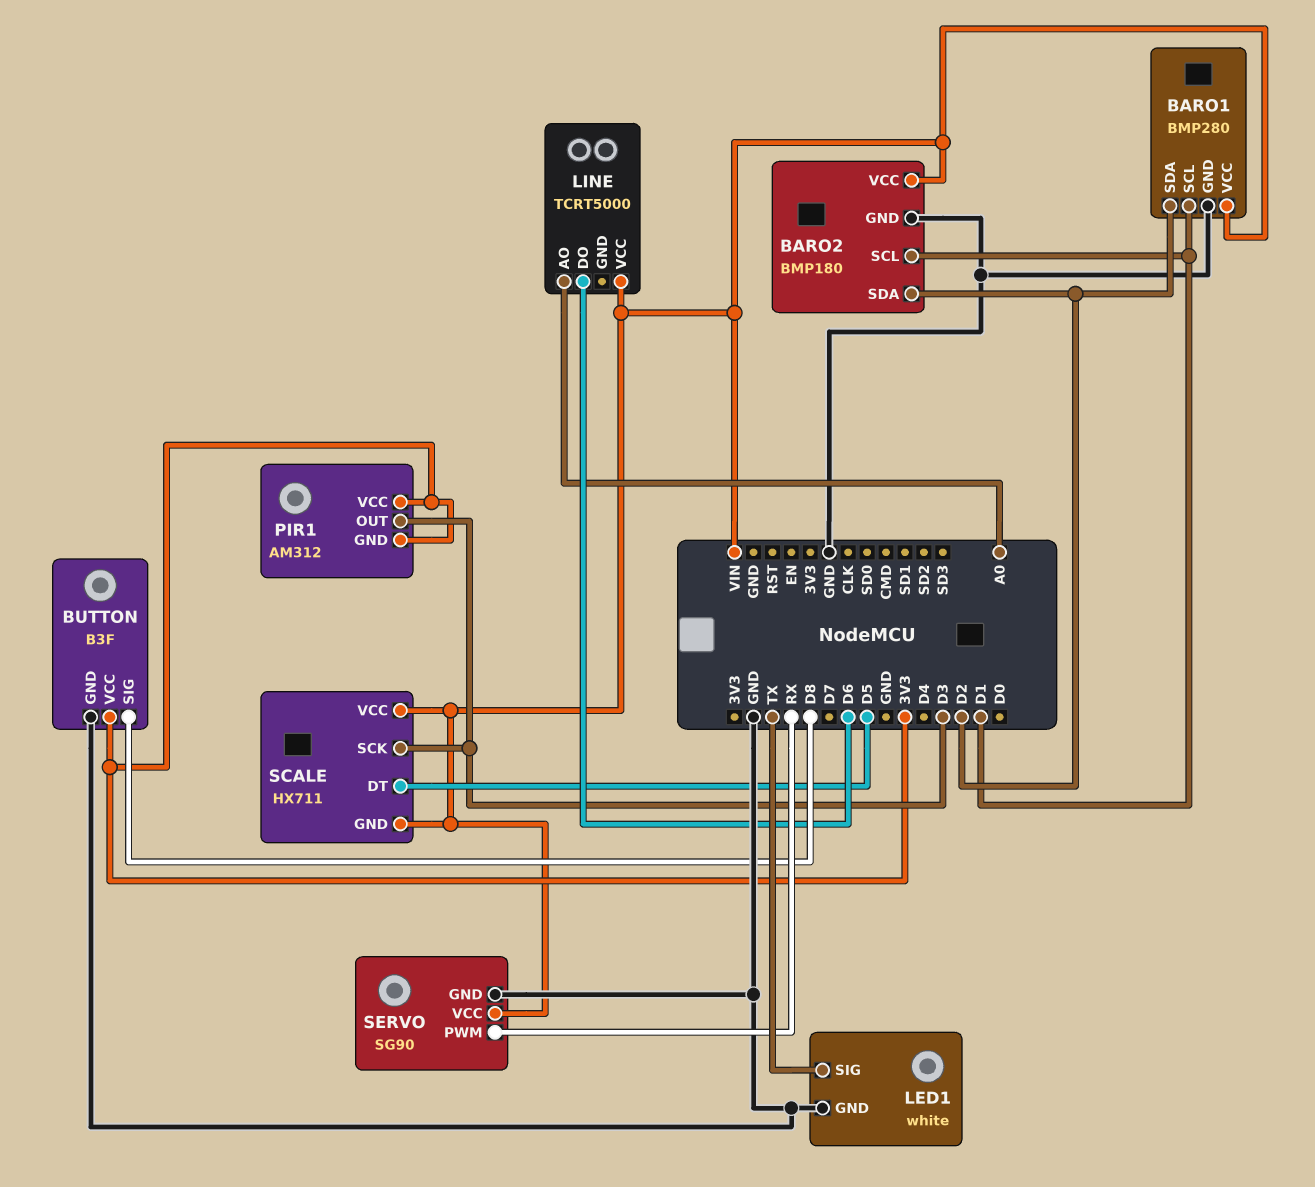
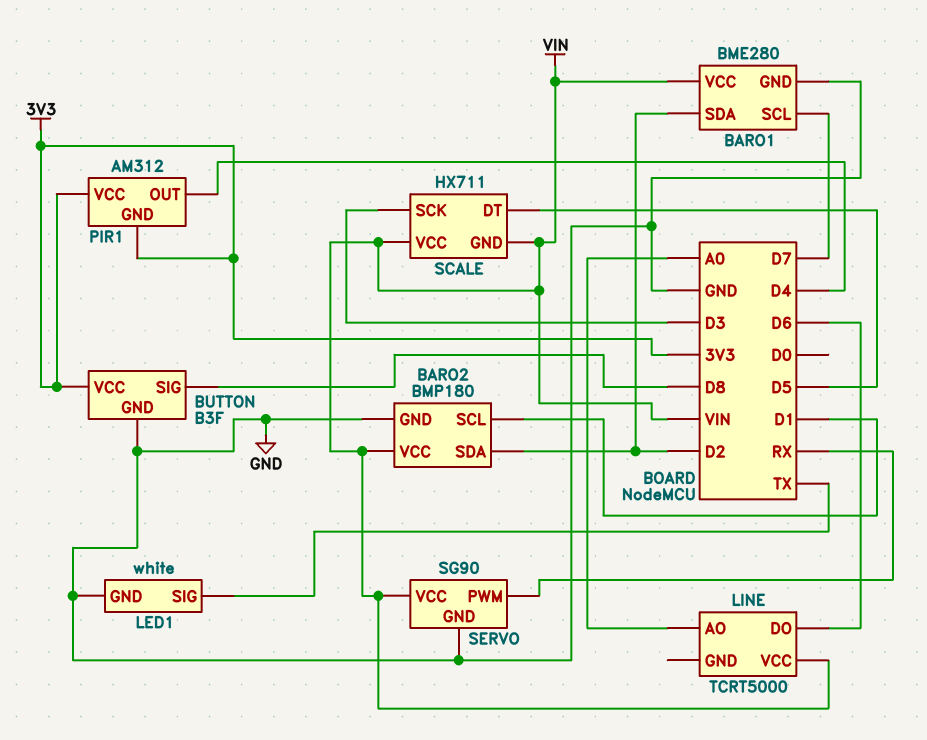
BARO1: BMP280 -> BME280
BARO1 pin SCL: D1 -> D7
PIR1 pin OUT: D3 -> D4

